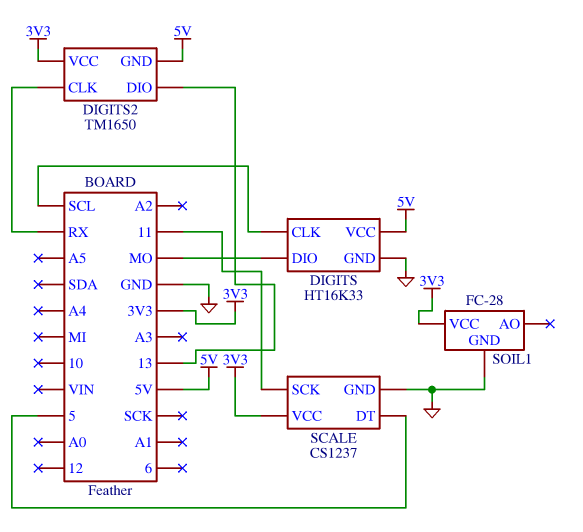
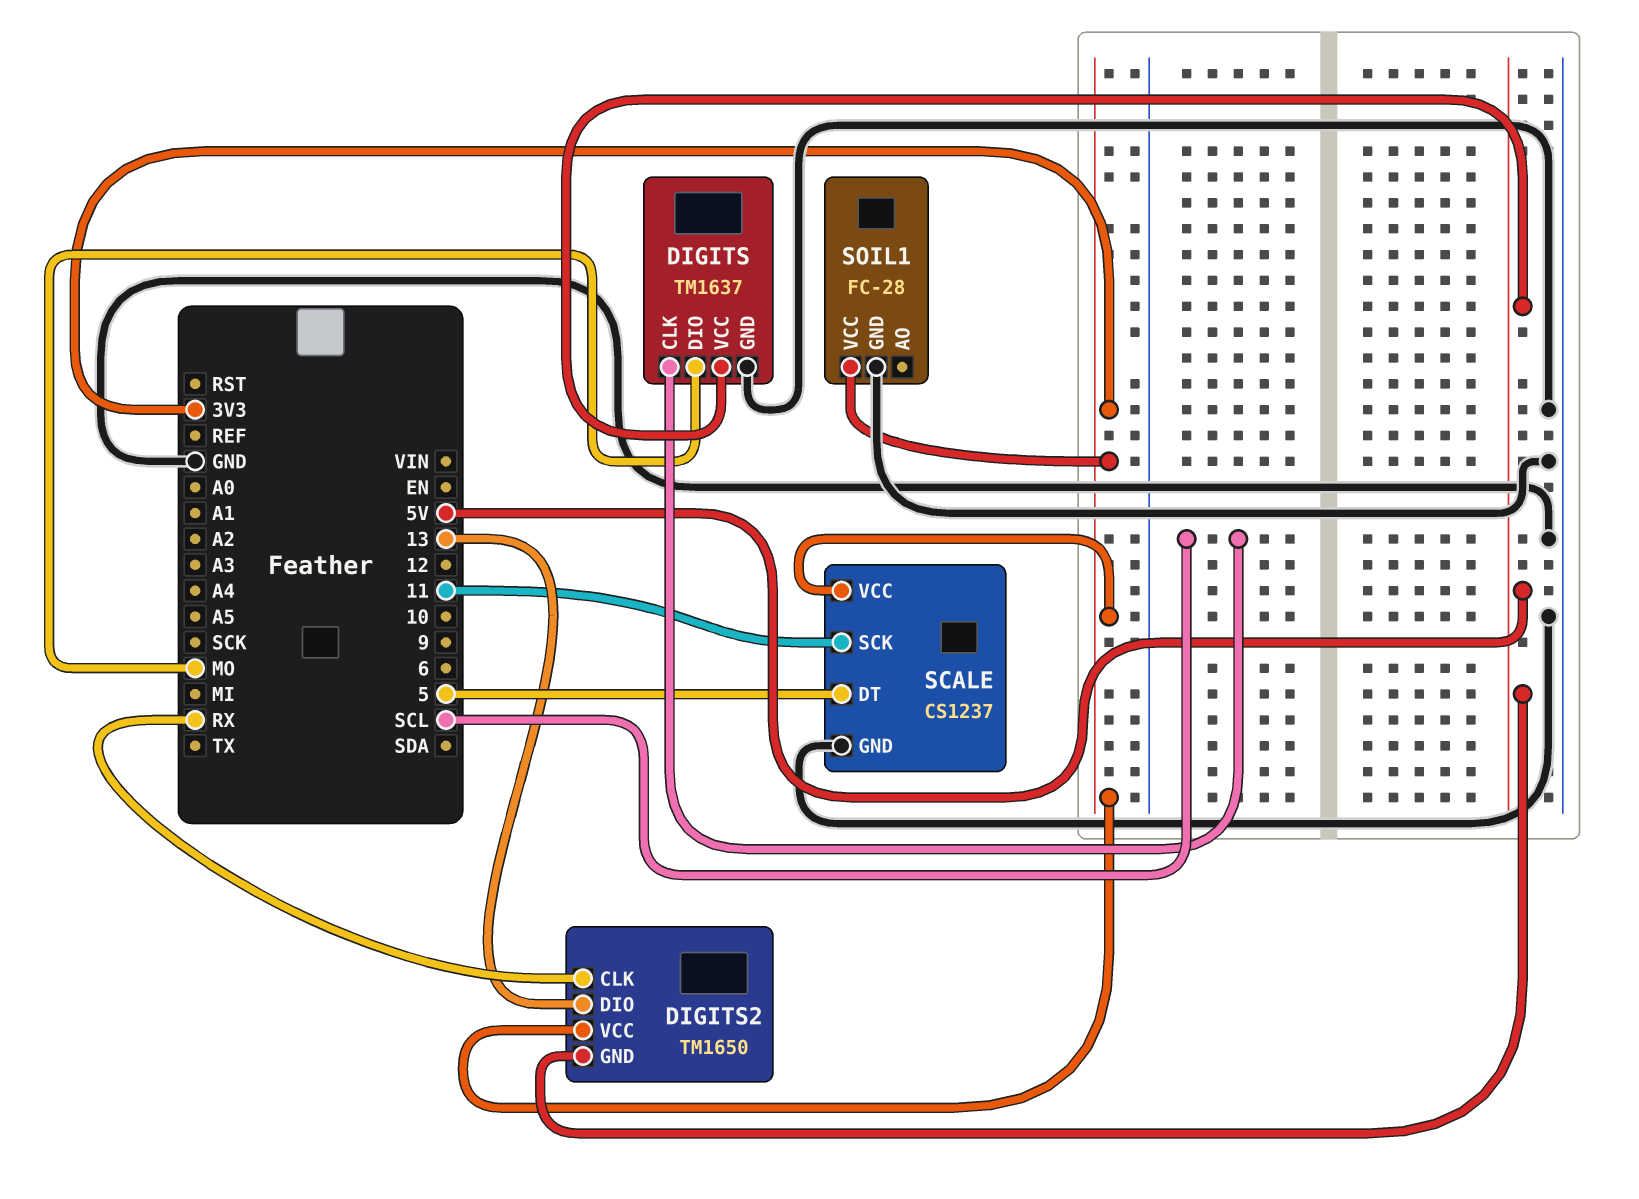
DIGITS: HT16K33 -> TM1637

